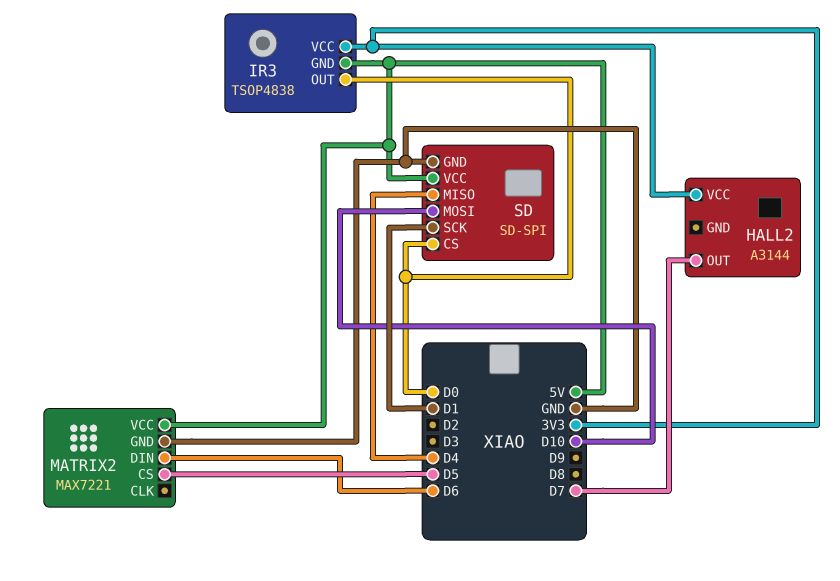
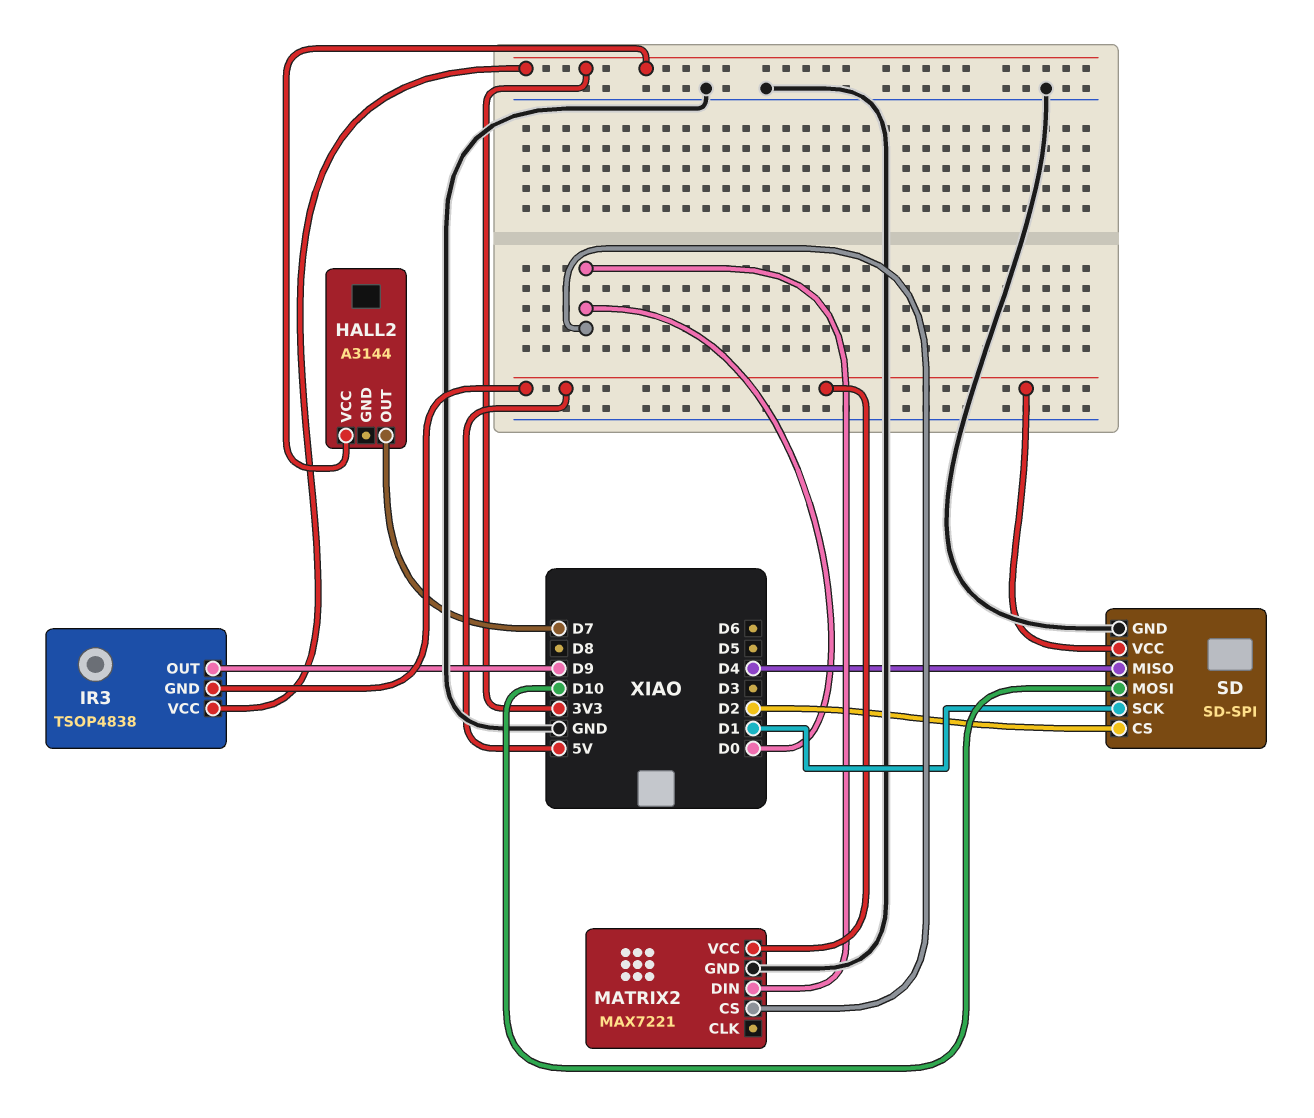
IR3 pin OUT: D0 -> D9
MATRIX2 pin CS: D5 -> D0
MATRIX2 pin DIN: D6 -> D0
SD pin CS: D0 -> D2

